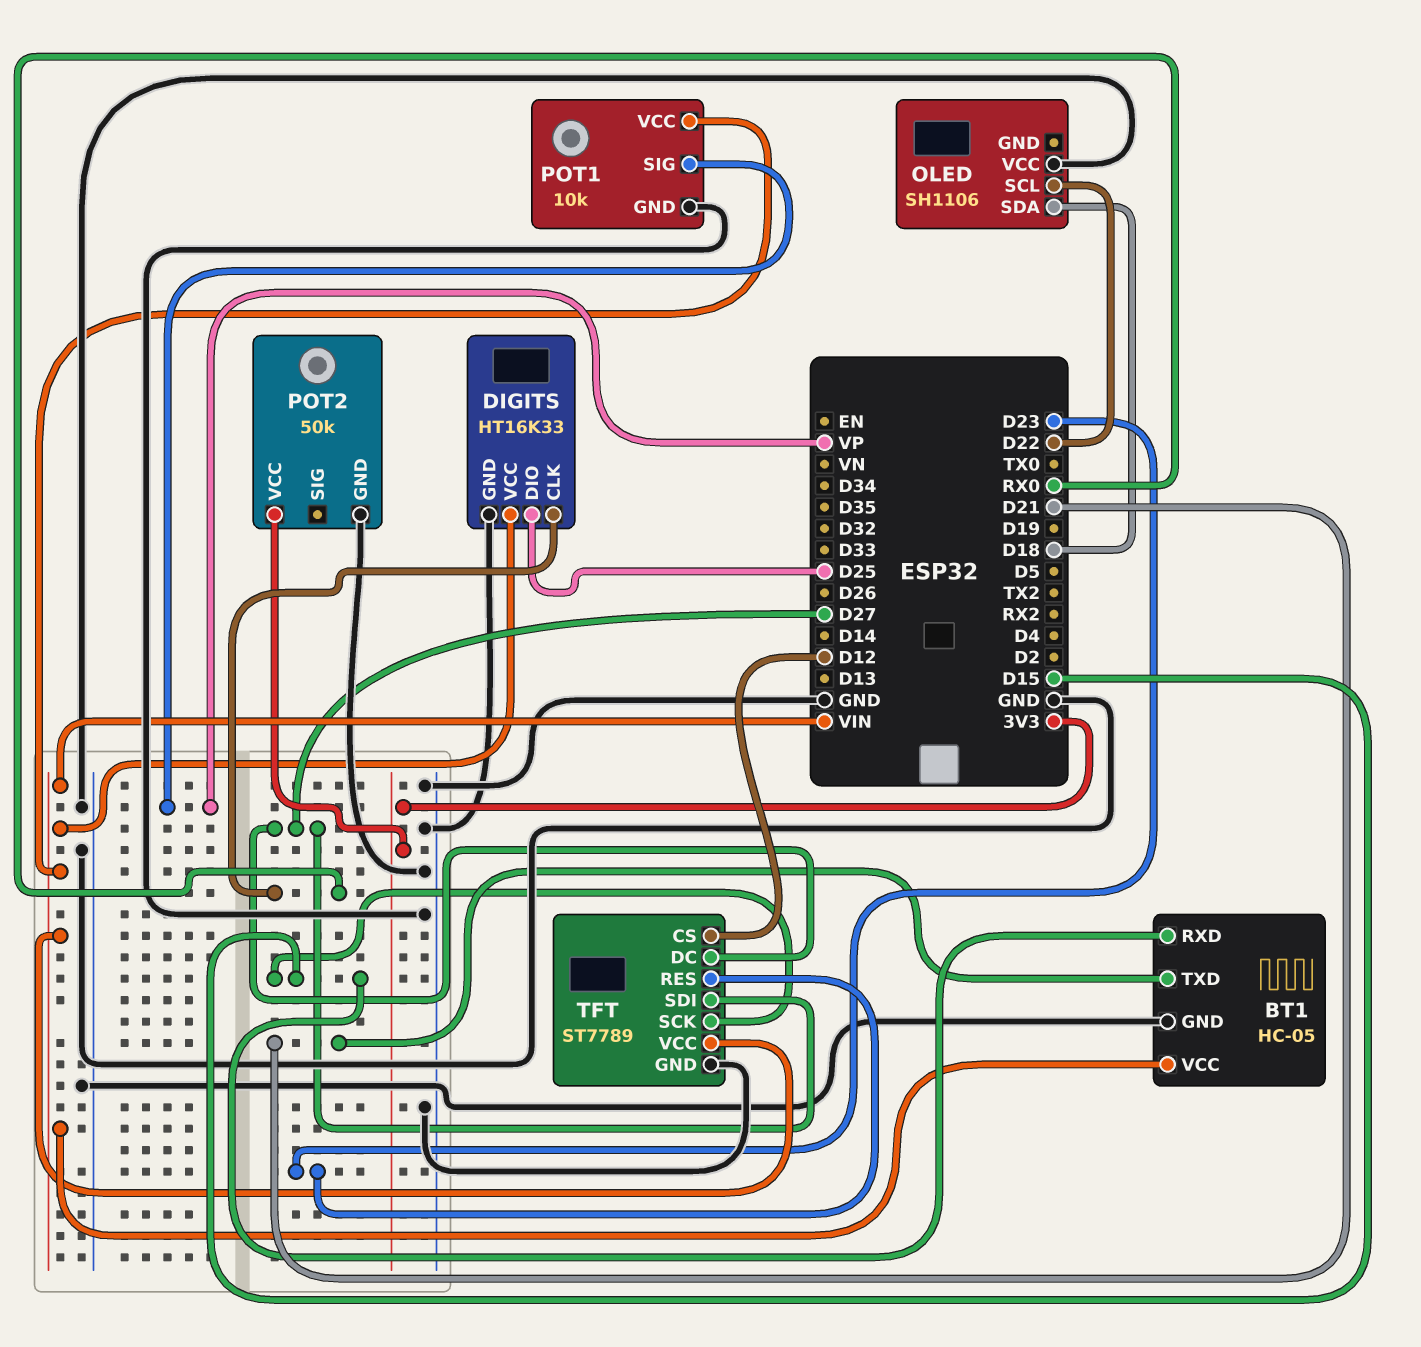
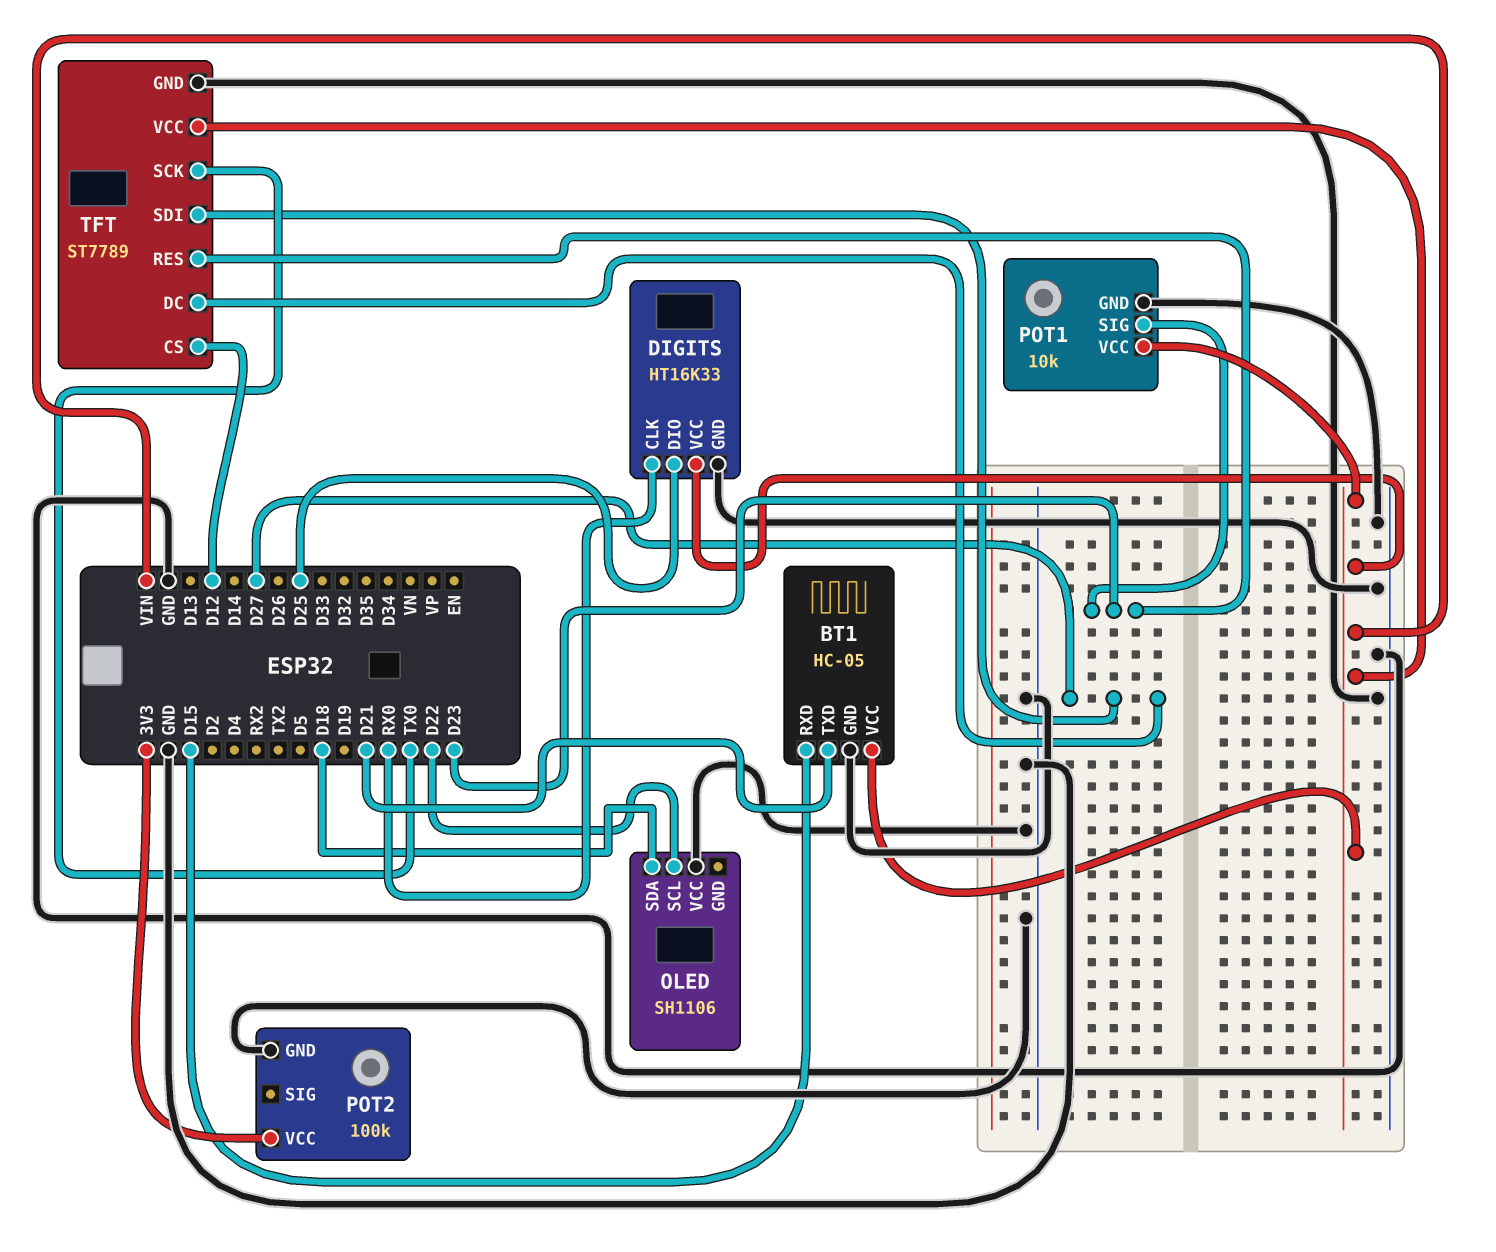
POT1 pin SIG: VP -> D23
POT2: 50k -> 100k
TFT pin SCK: D15 -> TX0

